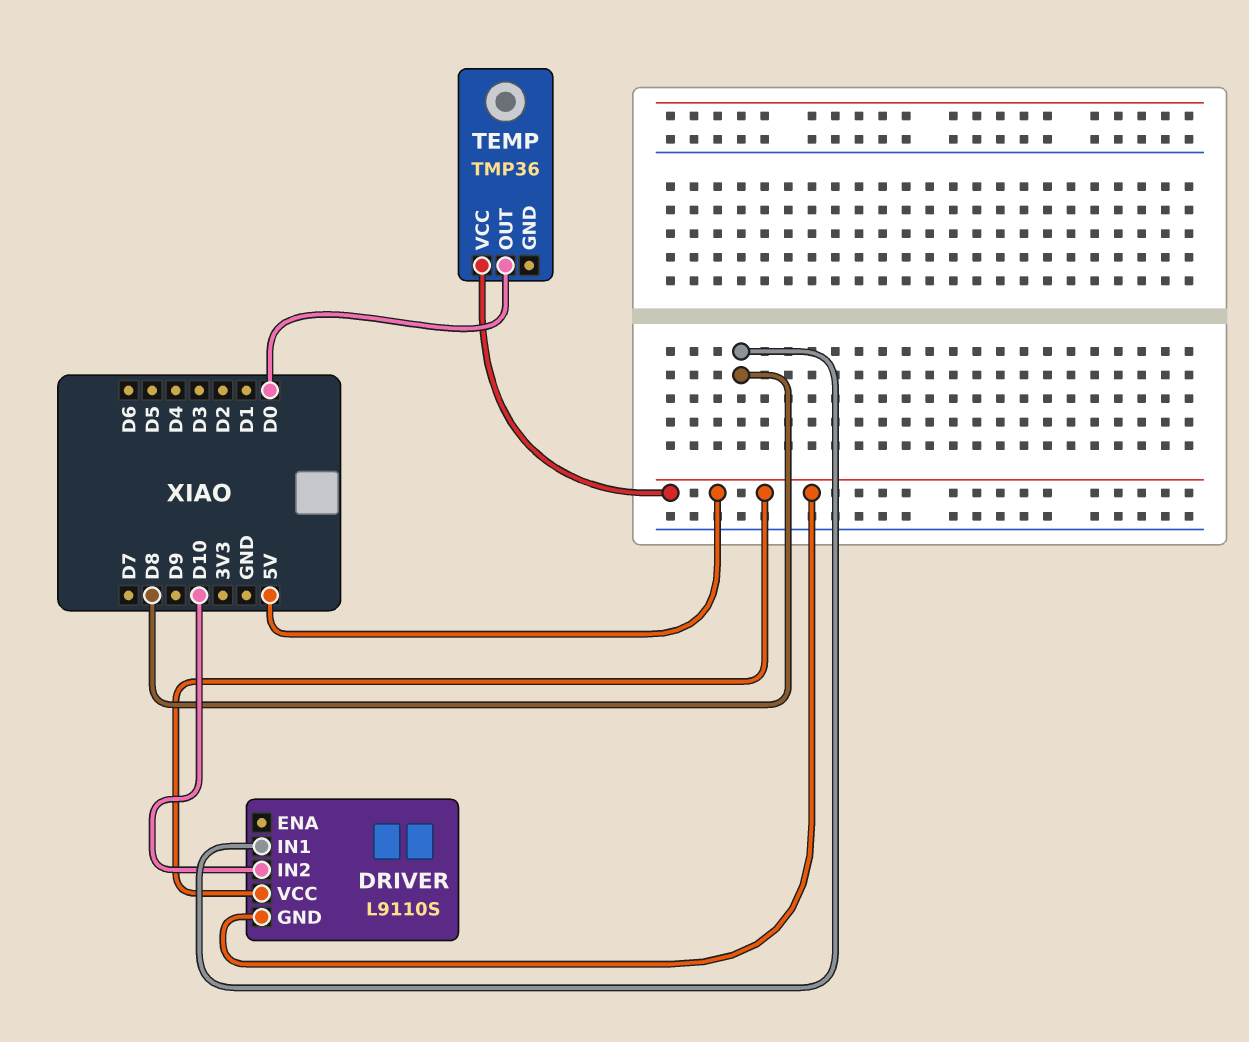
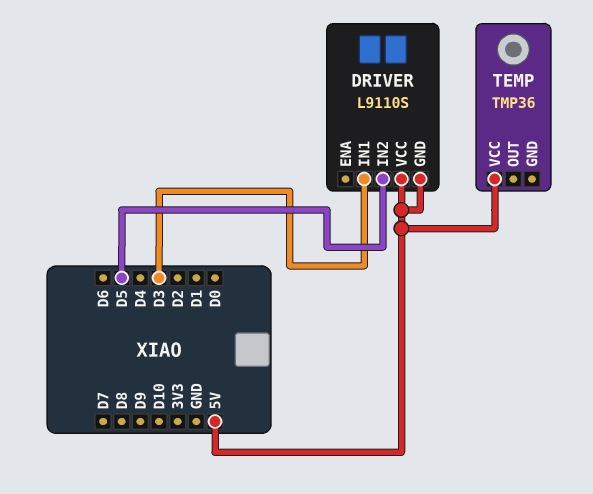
DRIVER pin IN1: D8 -> D3
DRIVER pin IN2: D10 -> D5
TEMP pin OUT: D0 -> none

